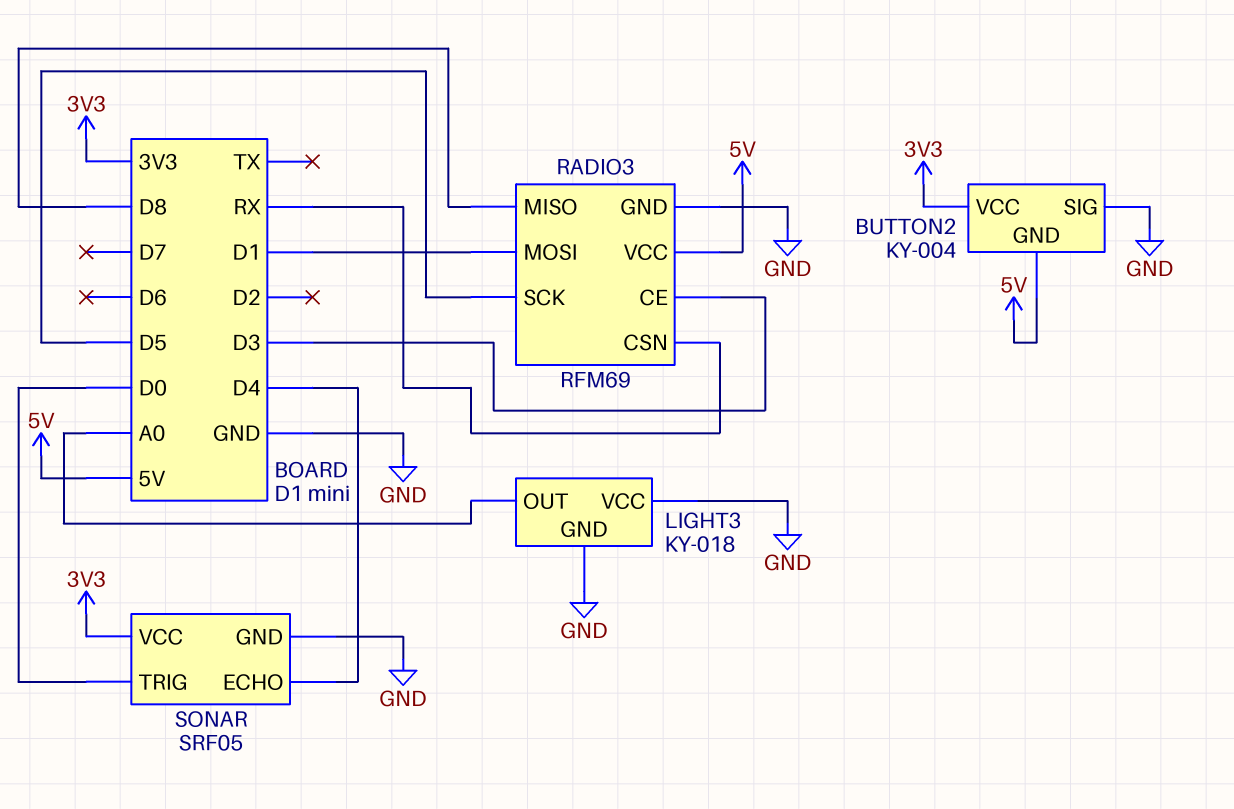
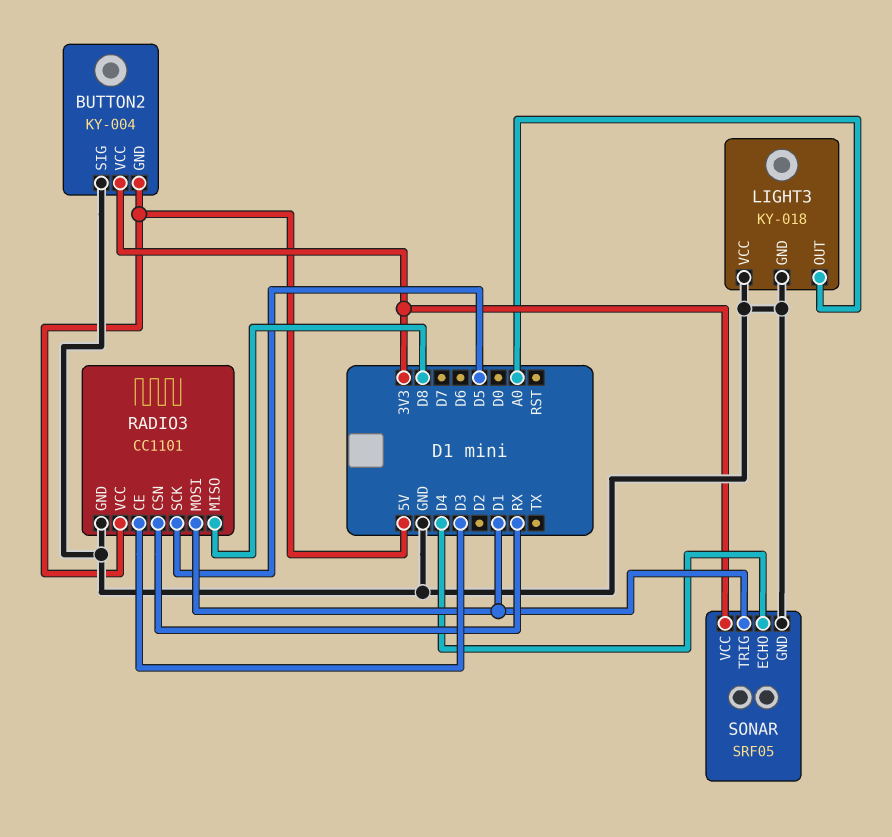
RADIO3: RFM69 -> CC1101
SONAR pin TRIG: D0 -> D1

